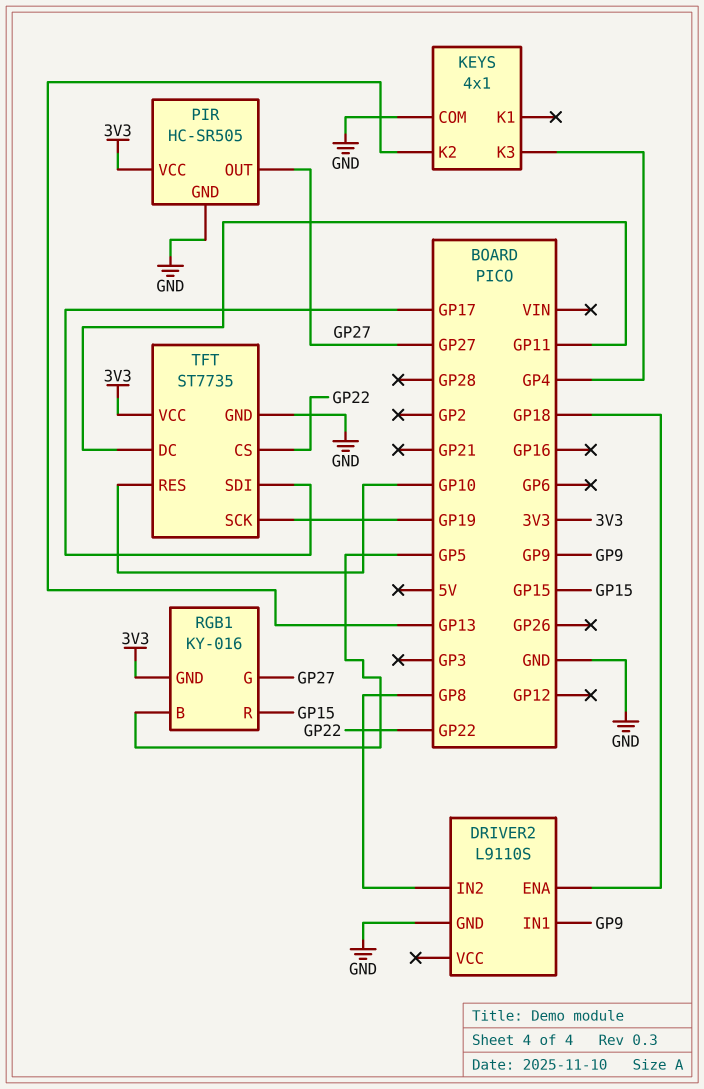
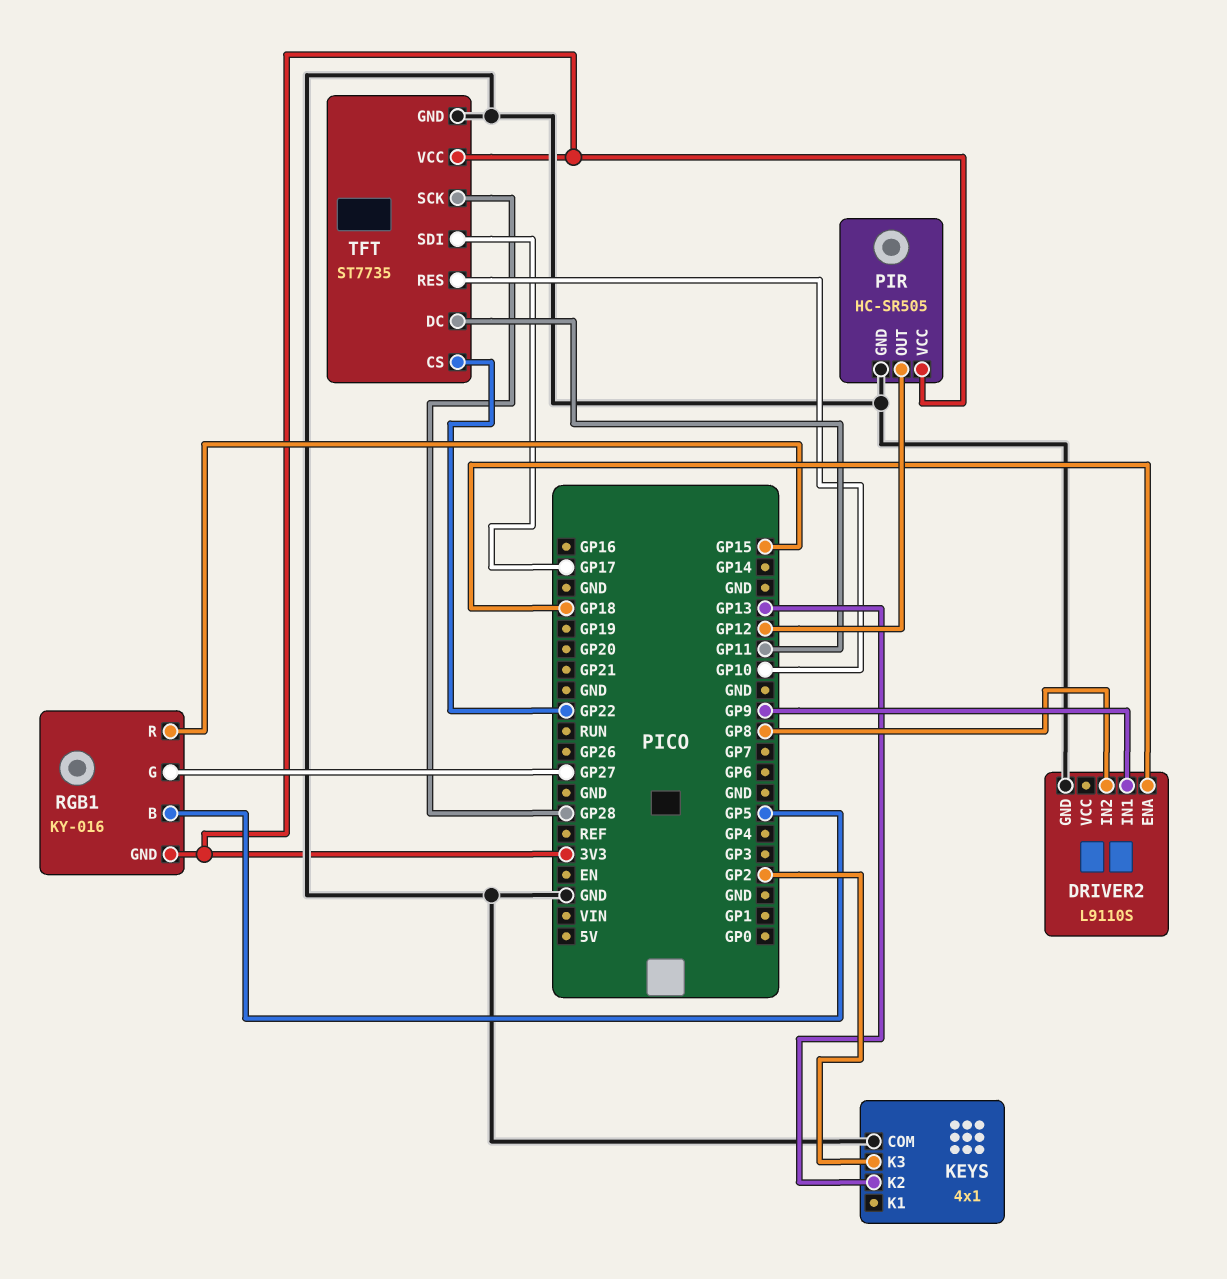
KEYS pin K3: GP4 -> GP2
PIR pin OUT: GP27 -> GP12
TFT pin SCK: GP19 -> GP28

